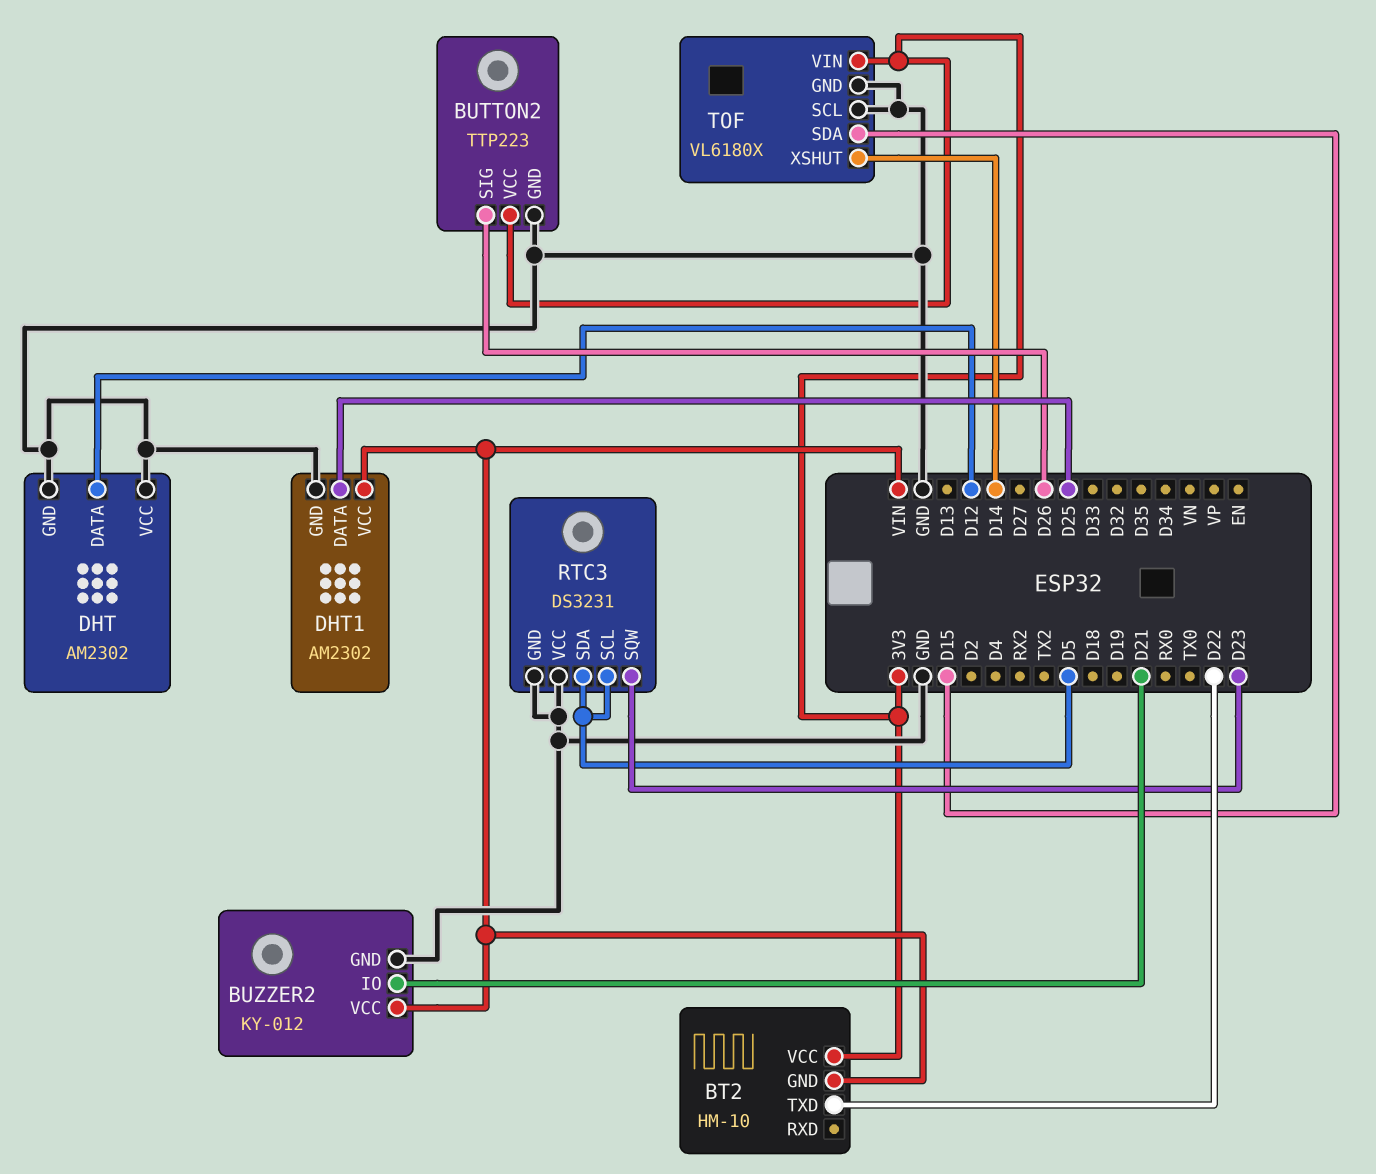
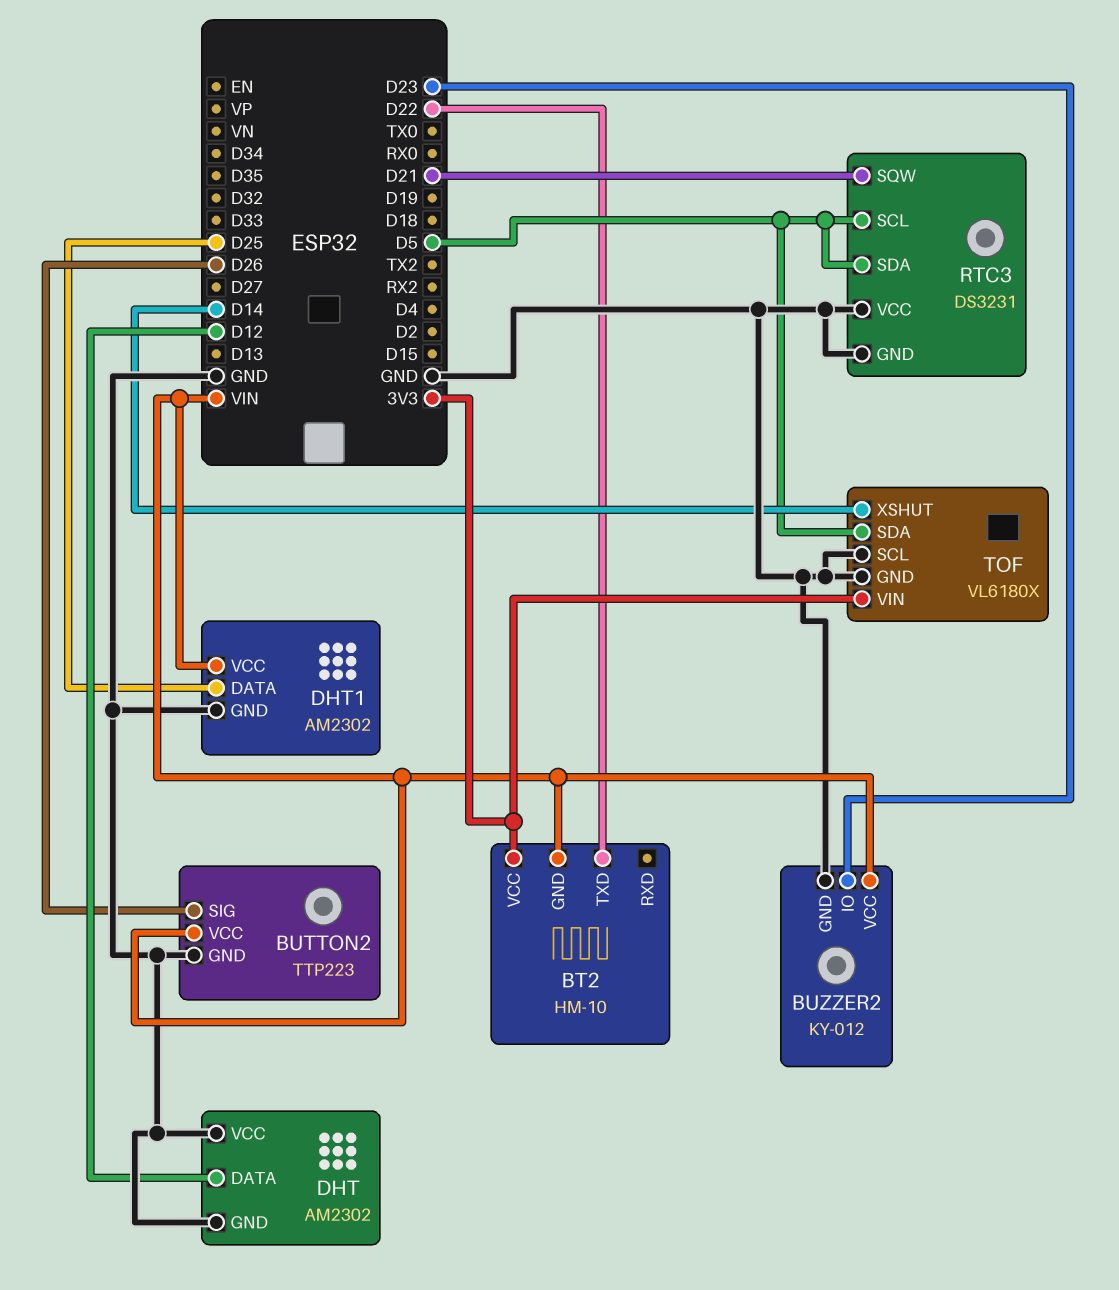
BUTTON2 pin VCC: 3V3 -> VIN
BUZZER2 pin IO: D21 -> D23
RTC3 pin SQW: D23 -> D21
TOF pin SDA: D15 -> D5

